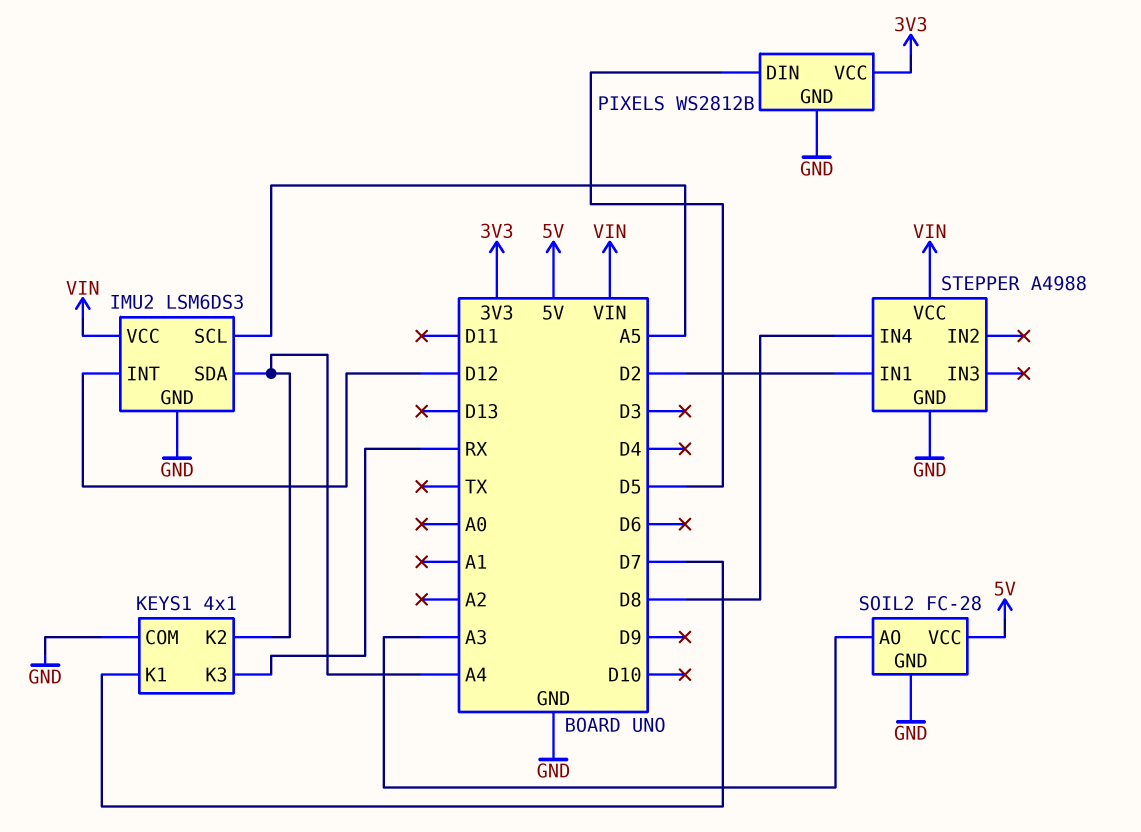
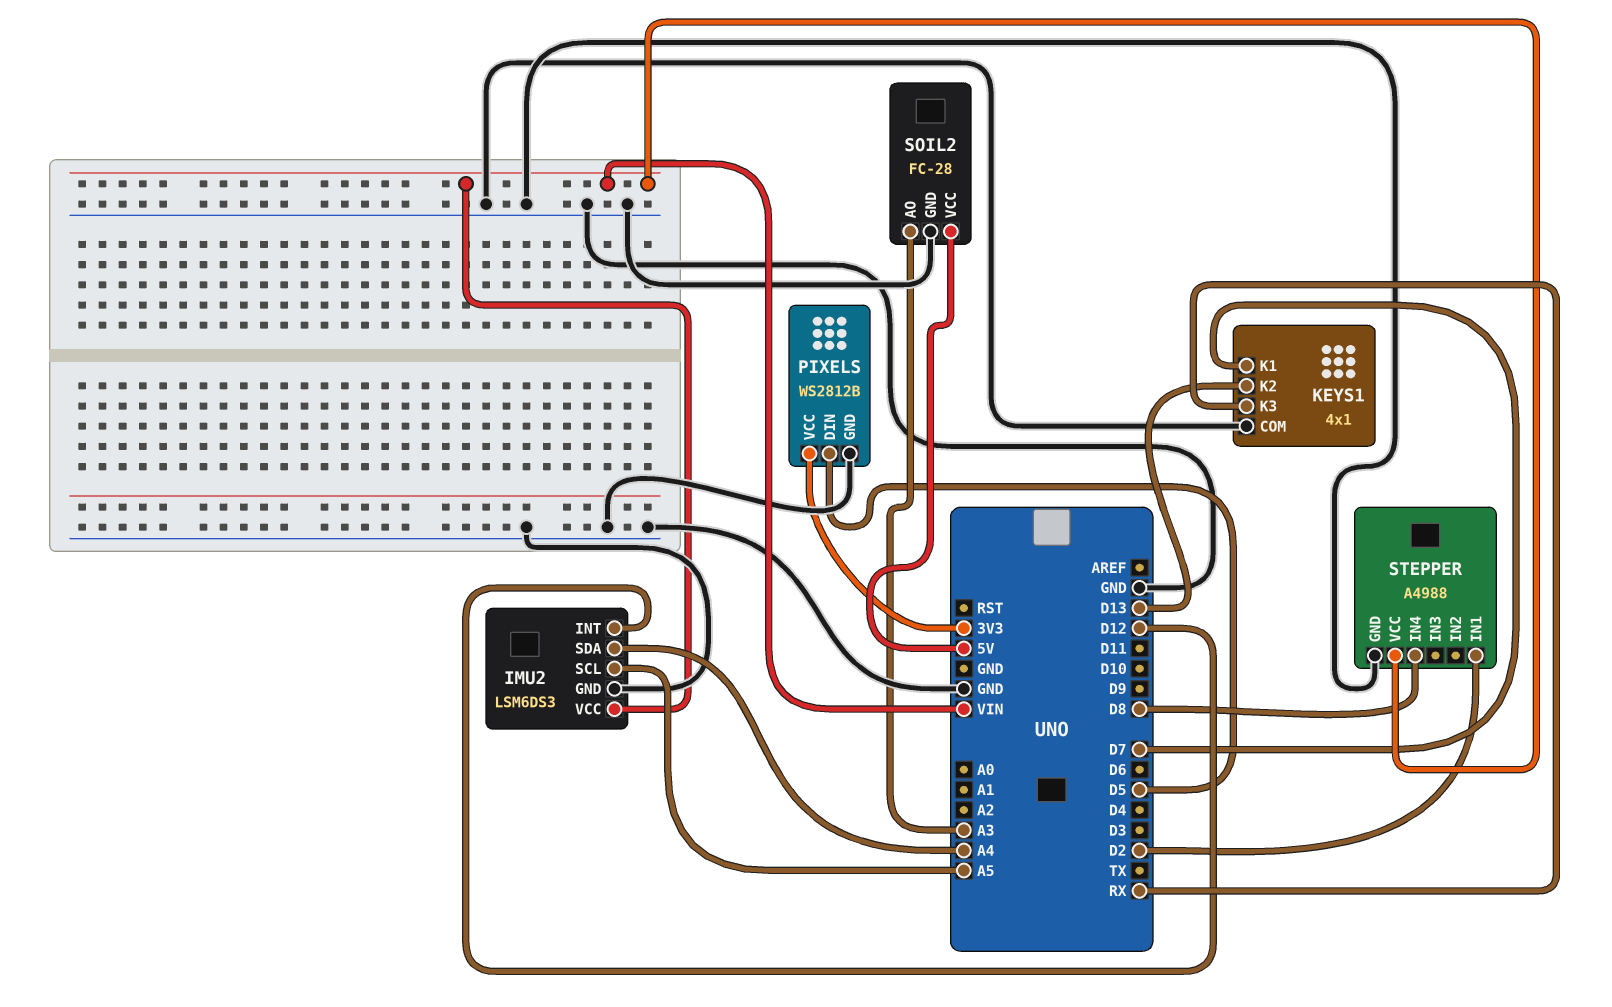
KEYS1 pin K2: A4 -> D13

